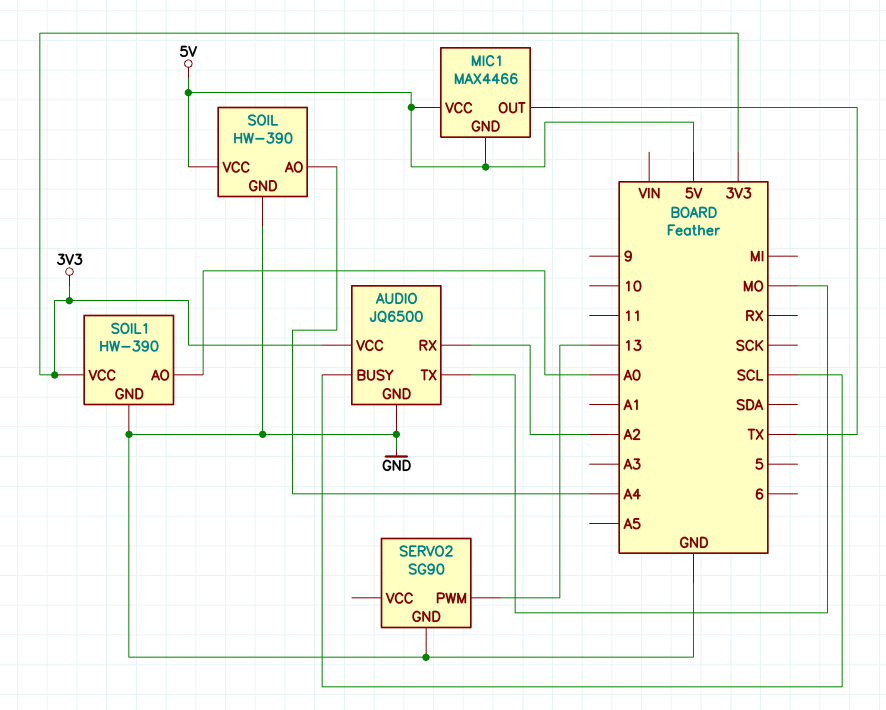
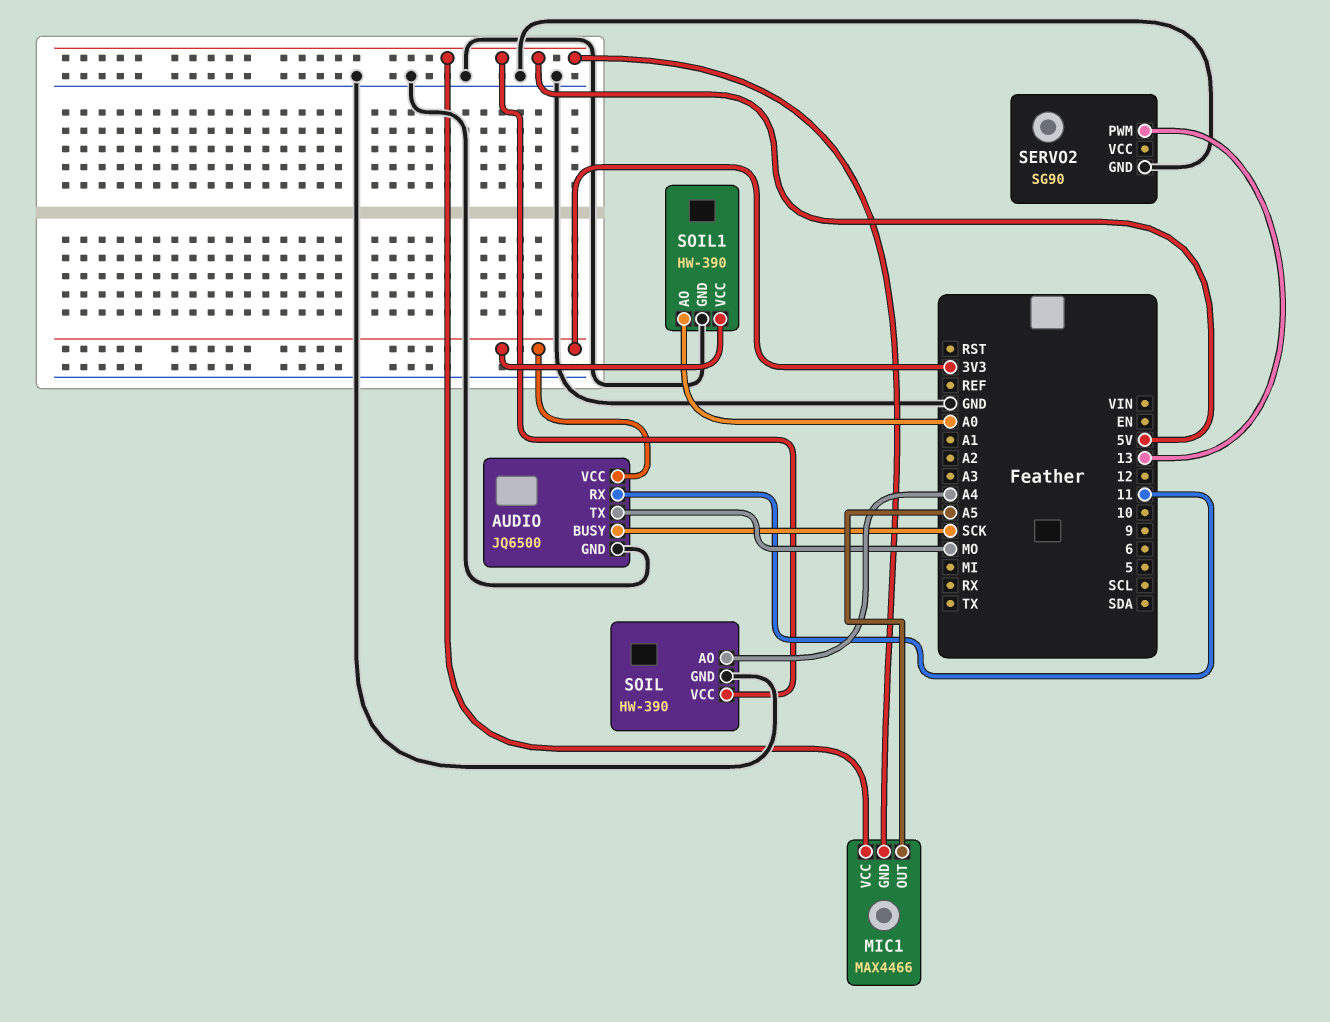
AUDIO pin BUSY: SCL -> SCK
AUDIO pin RX: A2 -> 11
MIC1 pin OUT: TX -> A5

